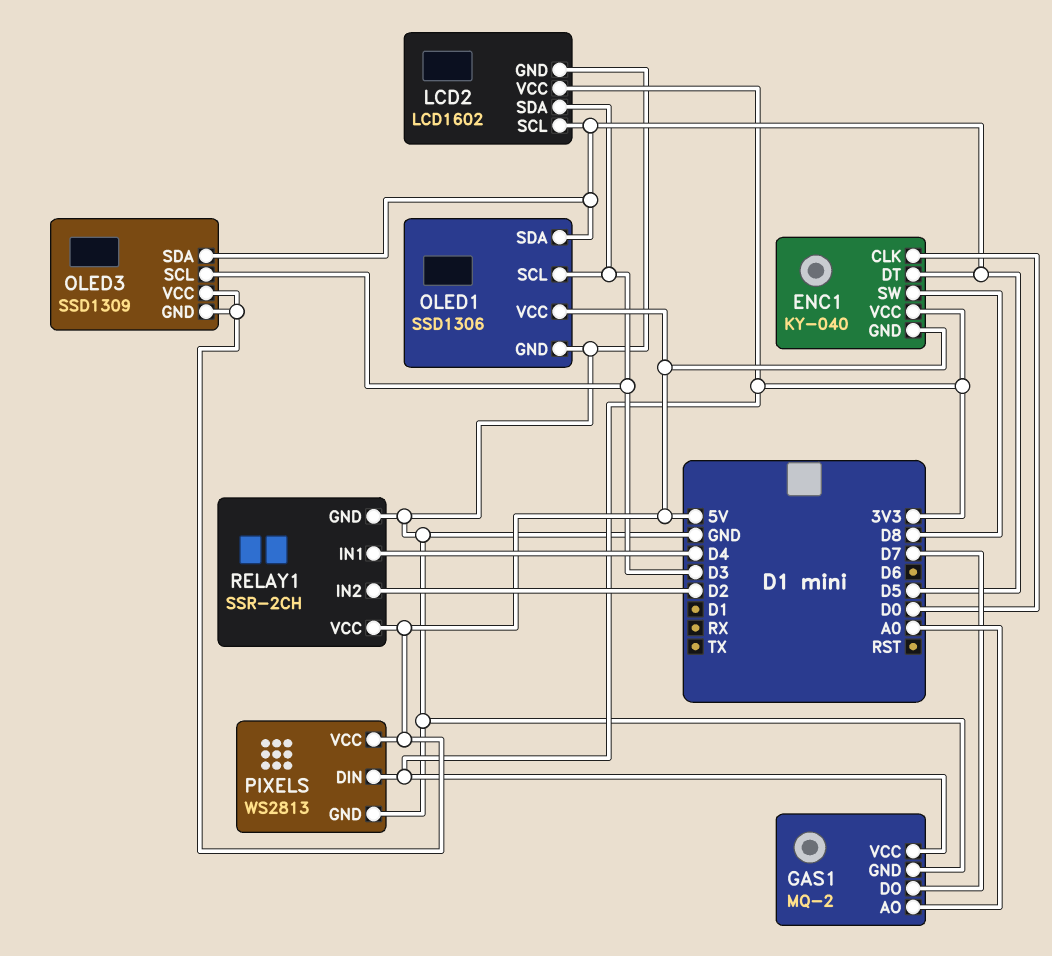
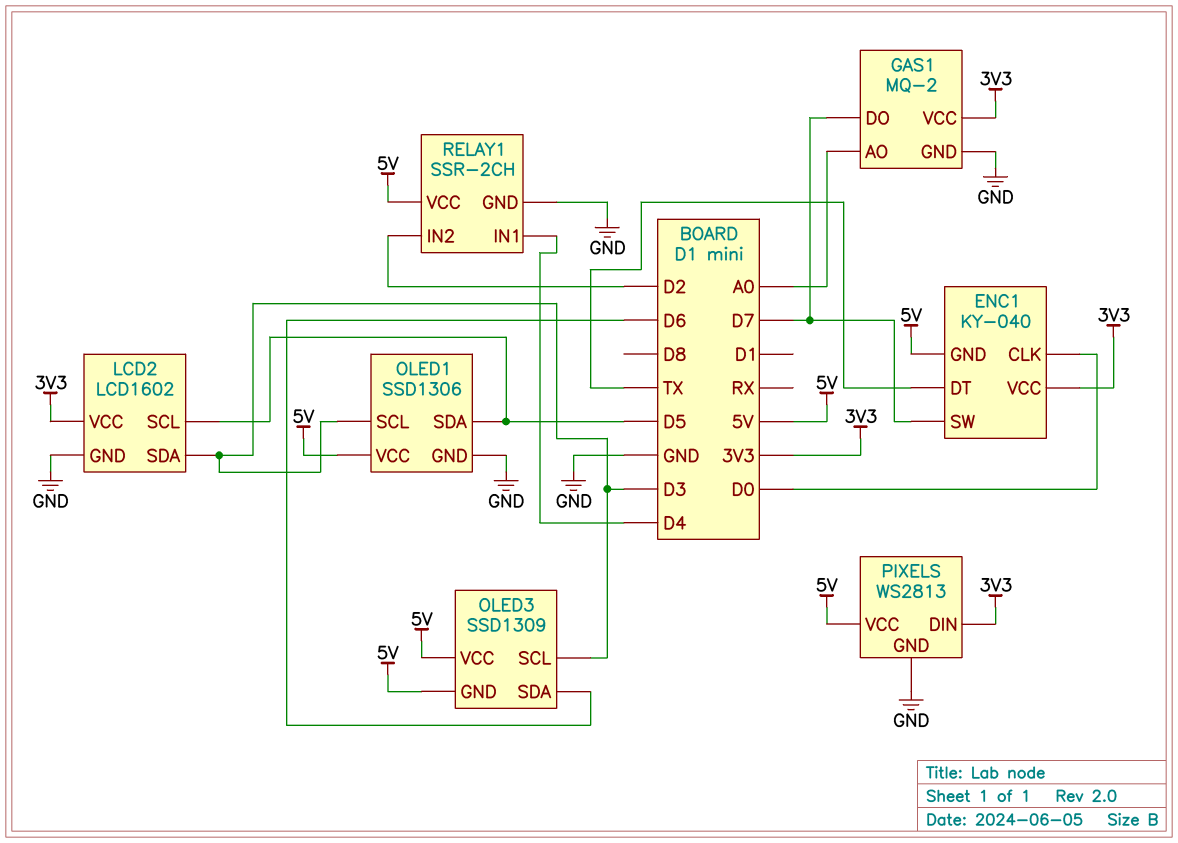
ENC1 pin DT: D5 -> TX
ENC1 pin SW: D8 -> D7
OLED3 pin SDA: D5 -> D6

